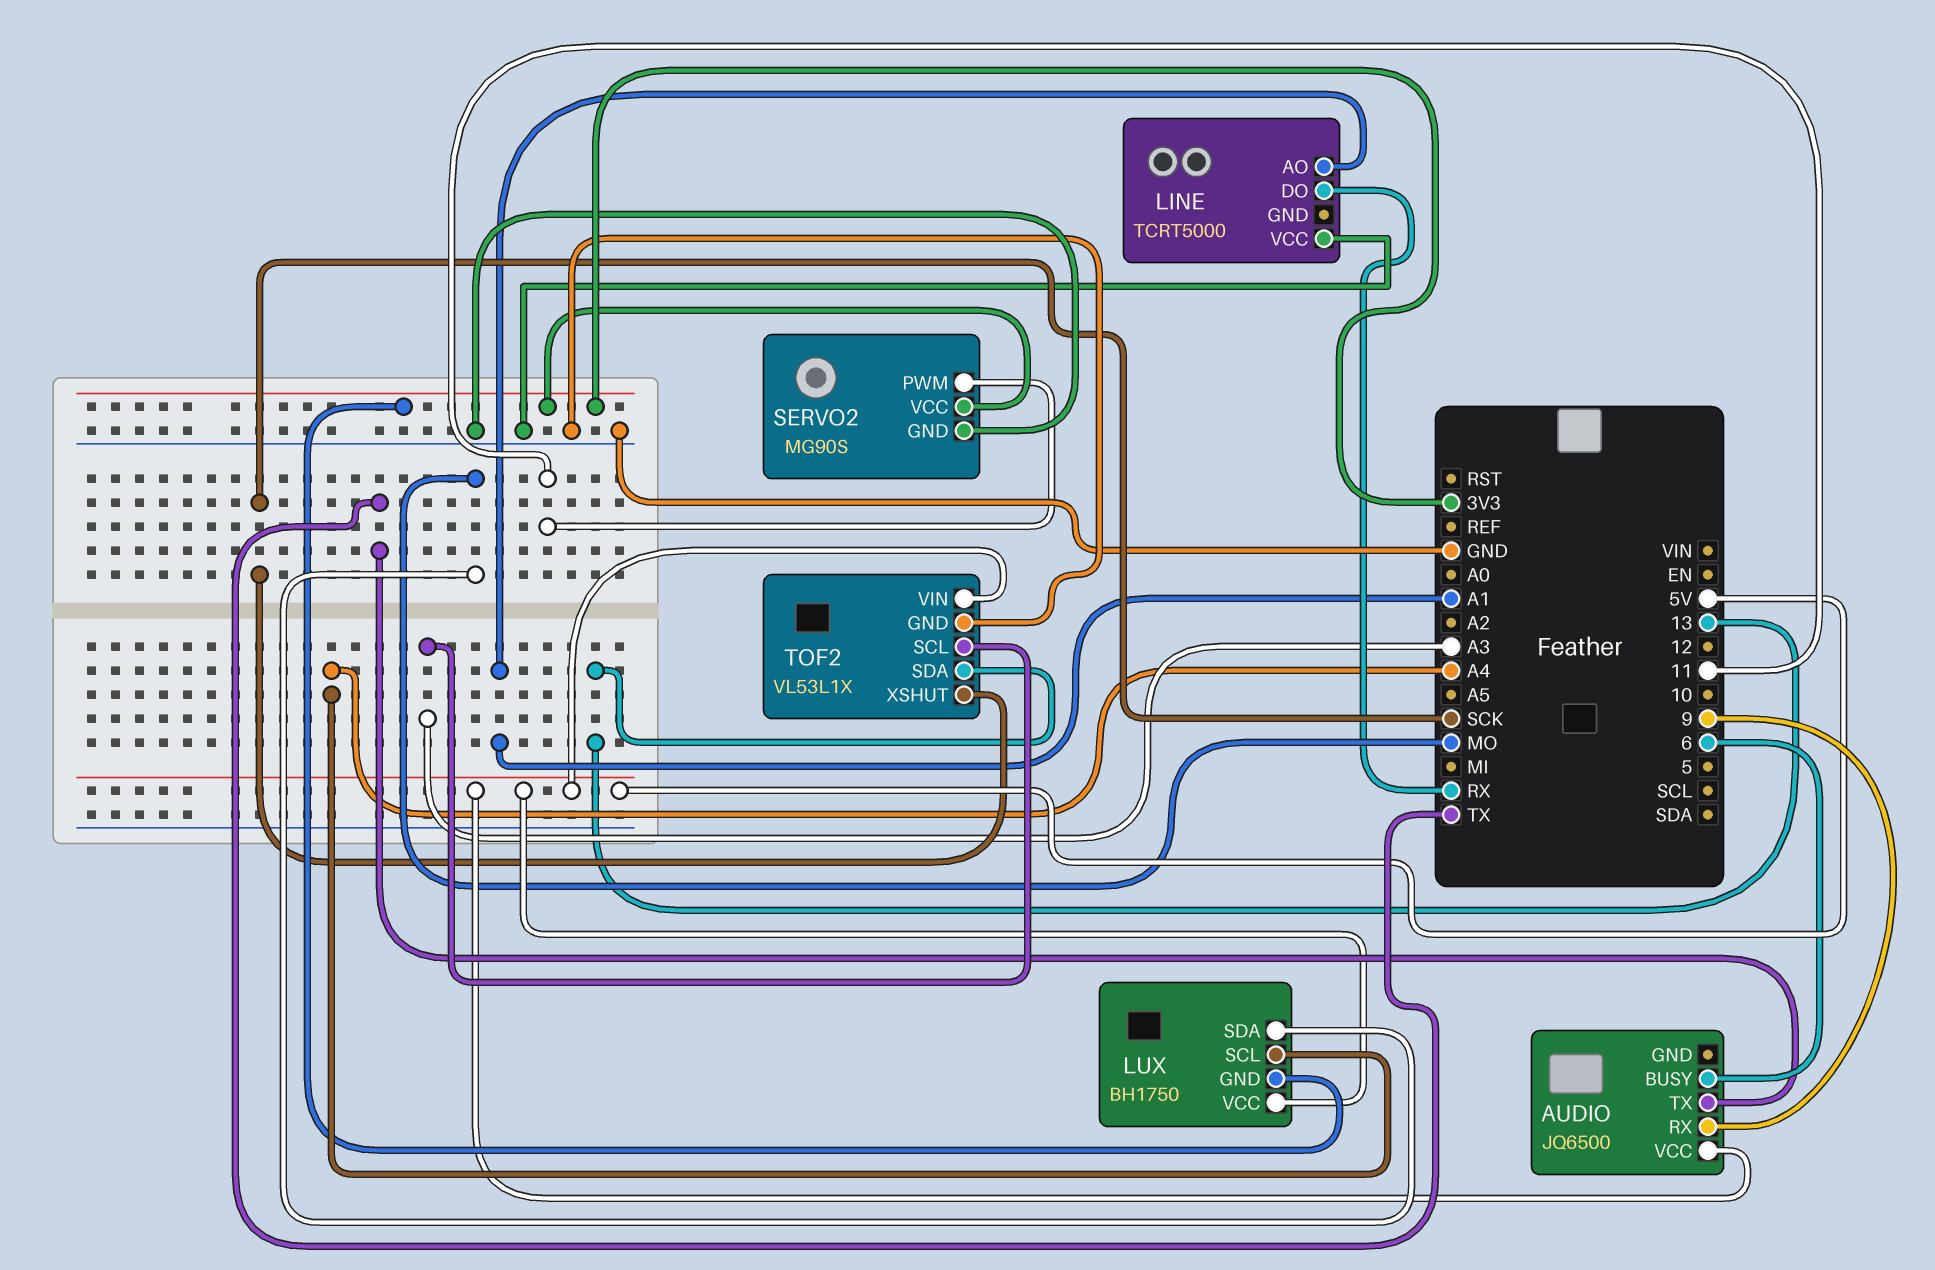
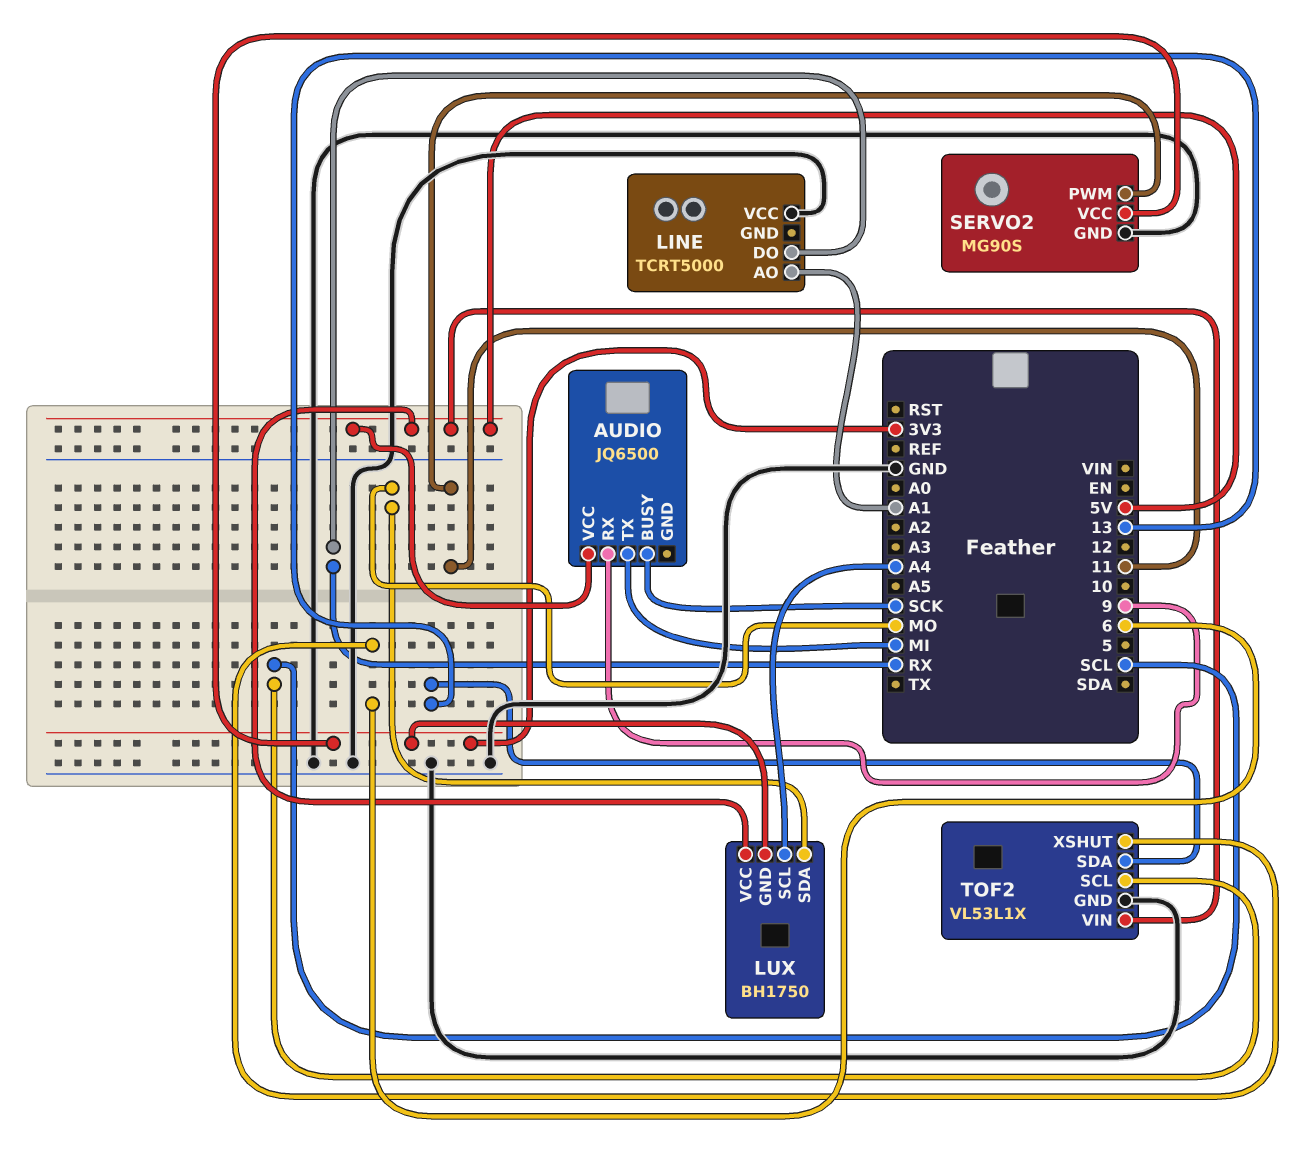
AUDIO pin BUSY: 6 -> SCK
AUDIO pin TX: TX -> MI
TOF2 pin SCL: A3 -> SCL
TOF2 pin XSHUT: SCK -> 6

